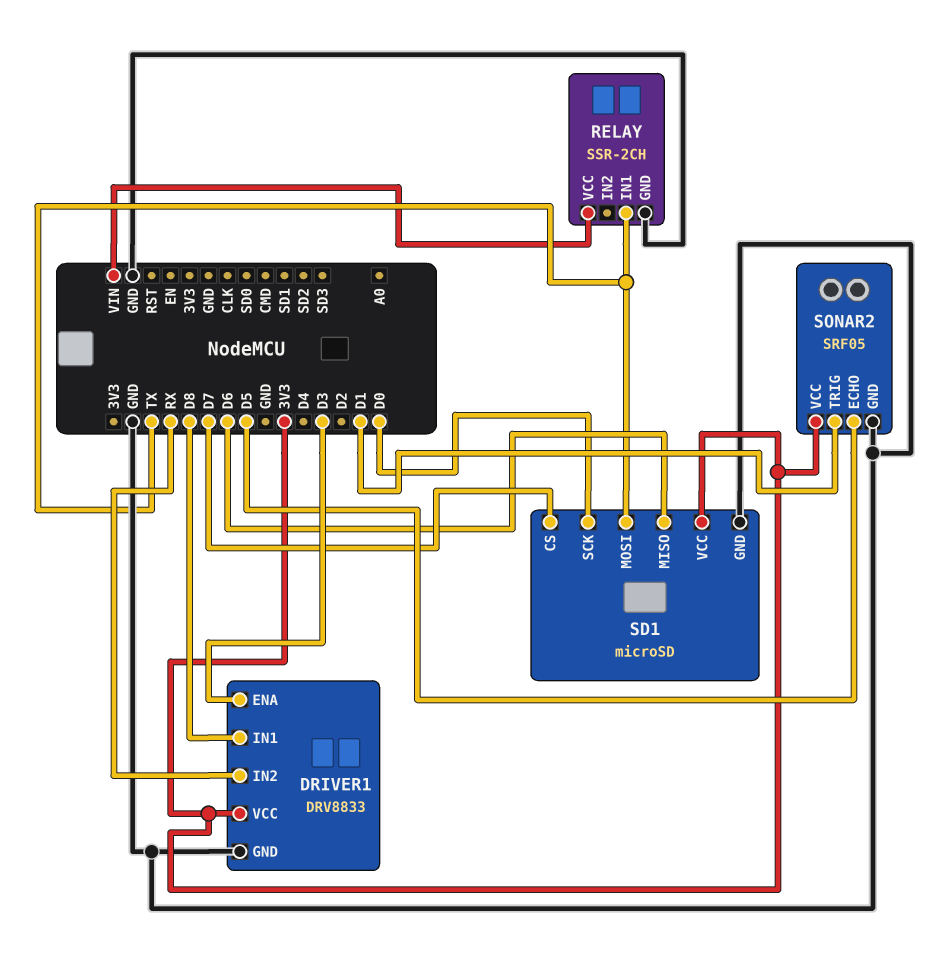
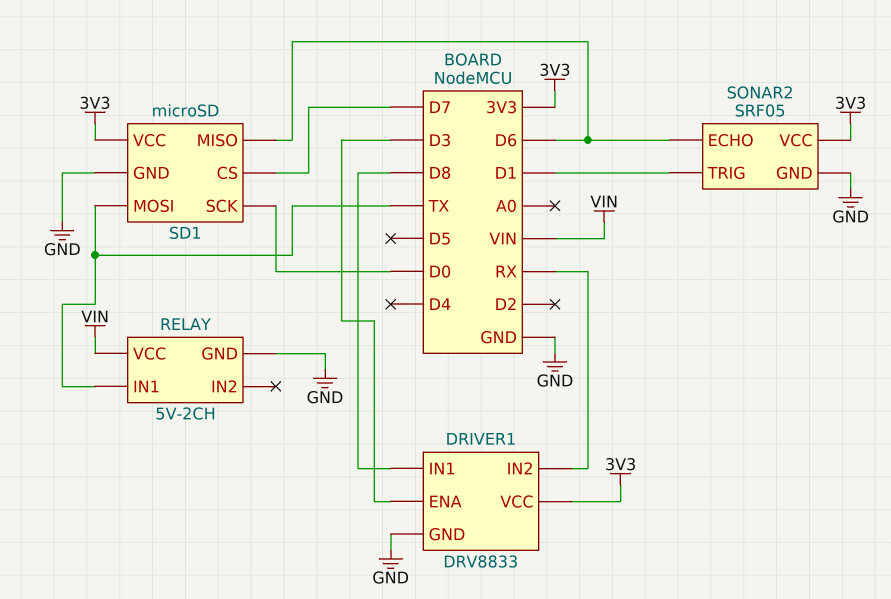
RELAY: SSR-2CH -> 5V-2CH
SONAR2 pin ECHO: D5 -> D6

